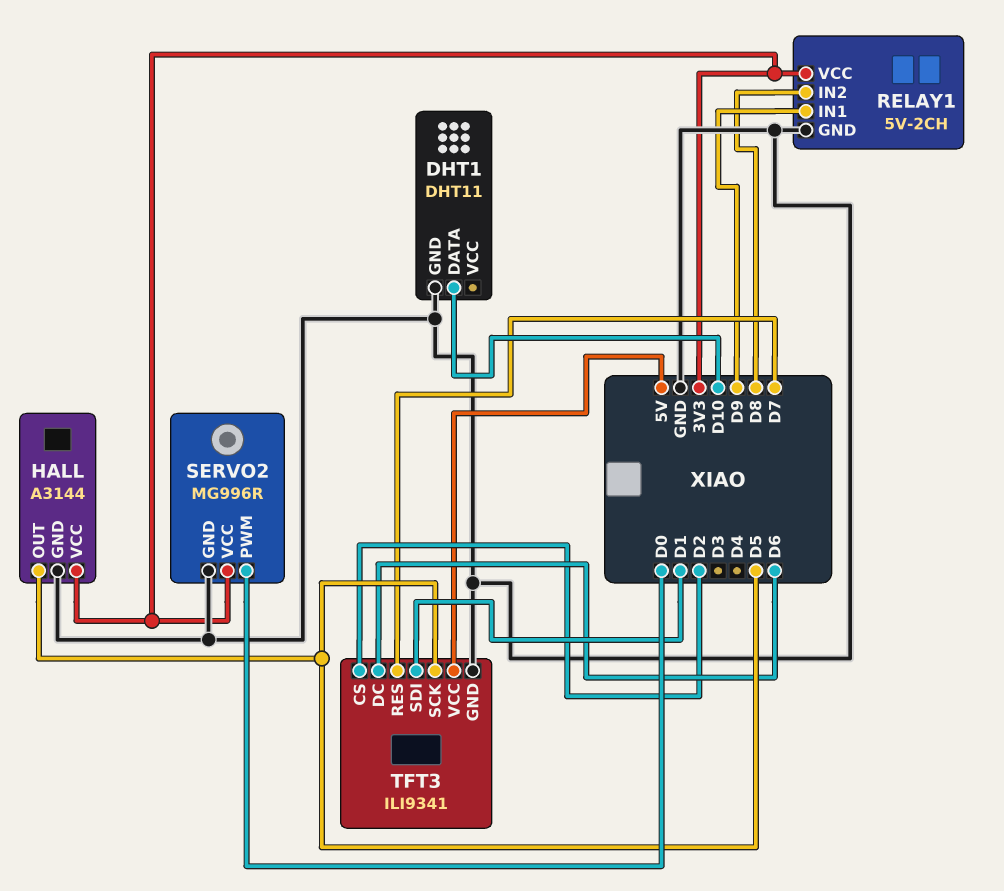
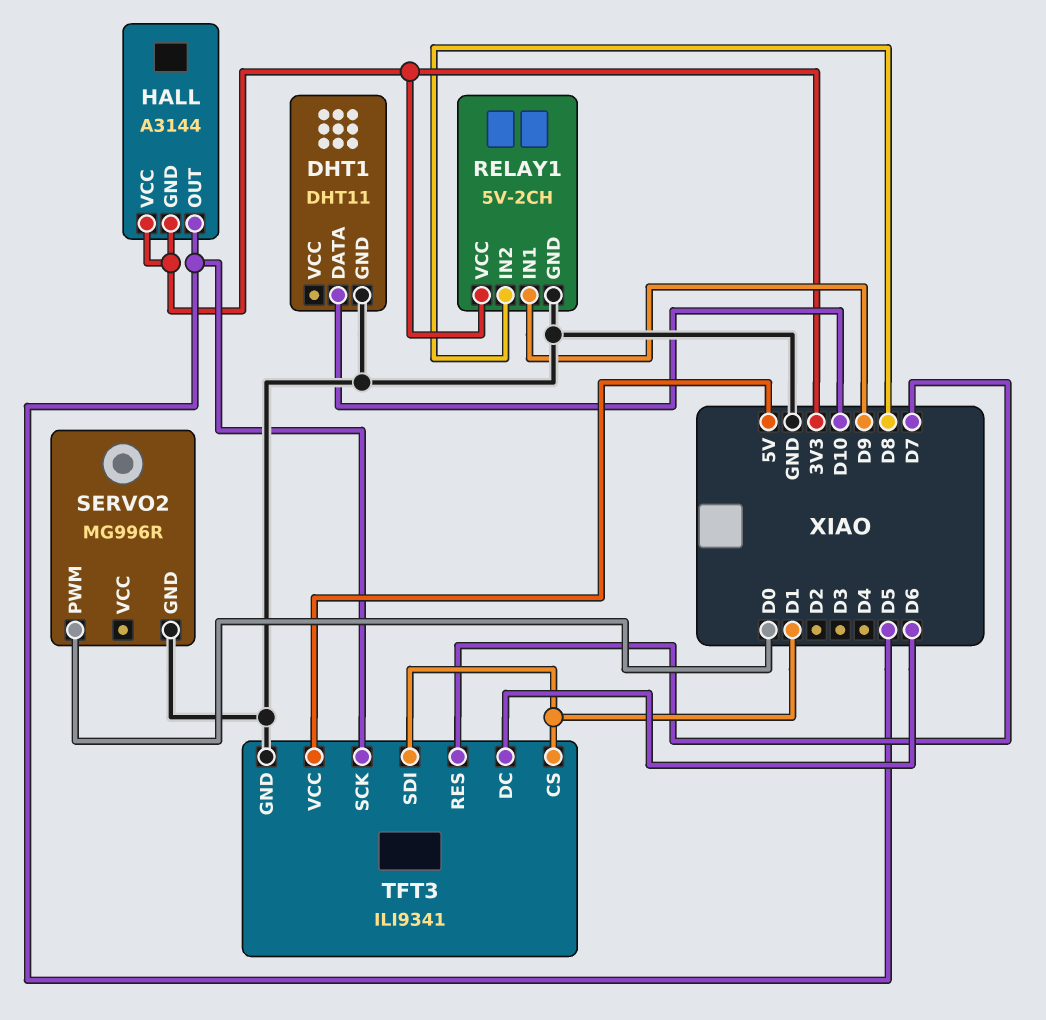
HALL pin GND: GND -> 3V3
SERVO2 pin VCC: 3V3 -> none
TFT3 pin CS: D2 -> D1

